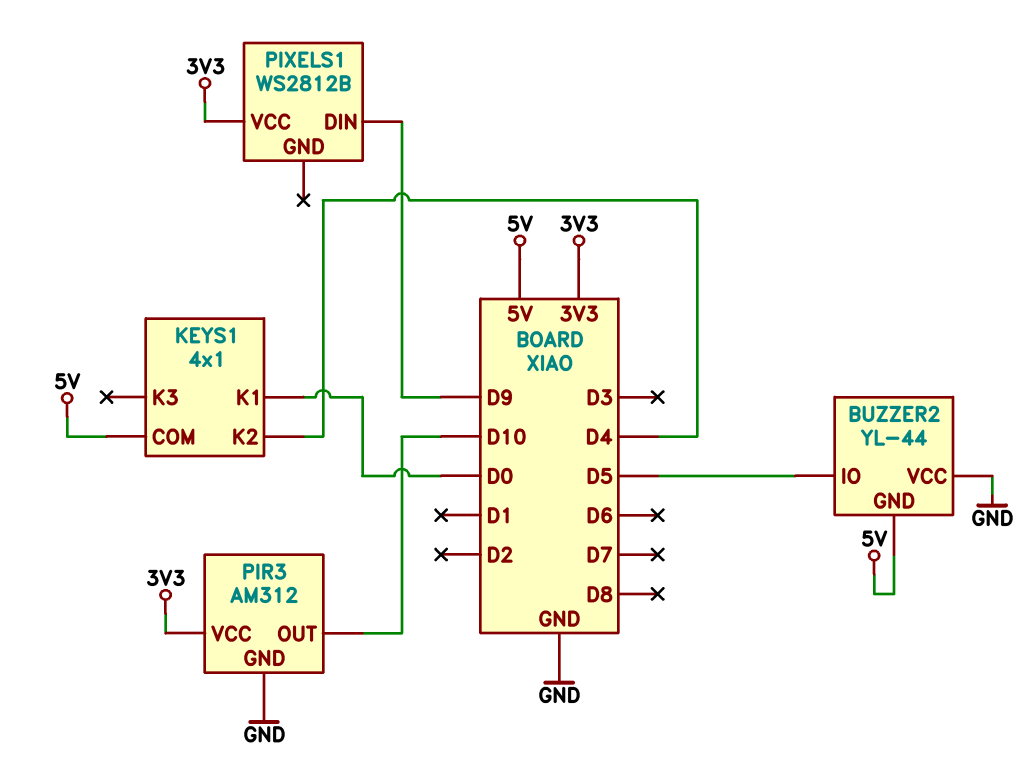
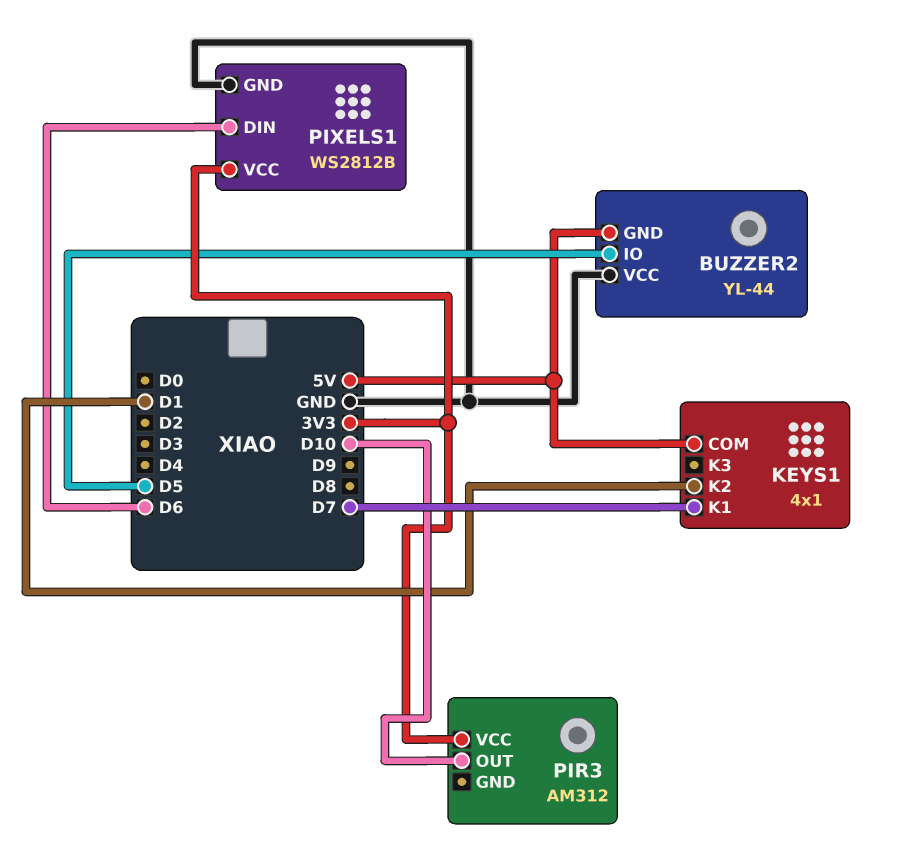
KEYS1 pin K1: D0 -> D7
KEYS1 pin K2: D4 -> D1
PIR3 pin GND: GND -> none
PIXELS1 pin DIN: D9 -> D6
PIXELS1 pin GND: none -> GND

